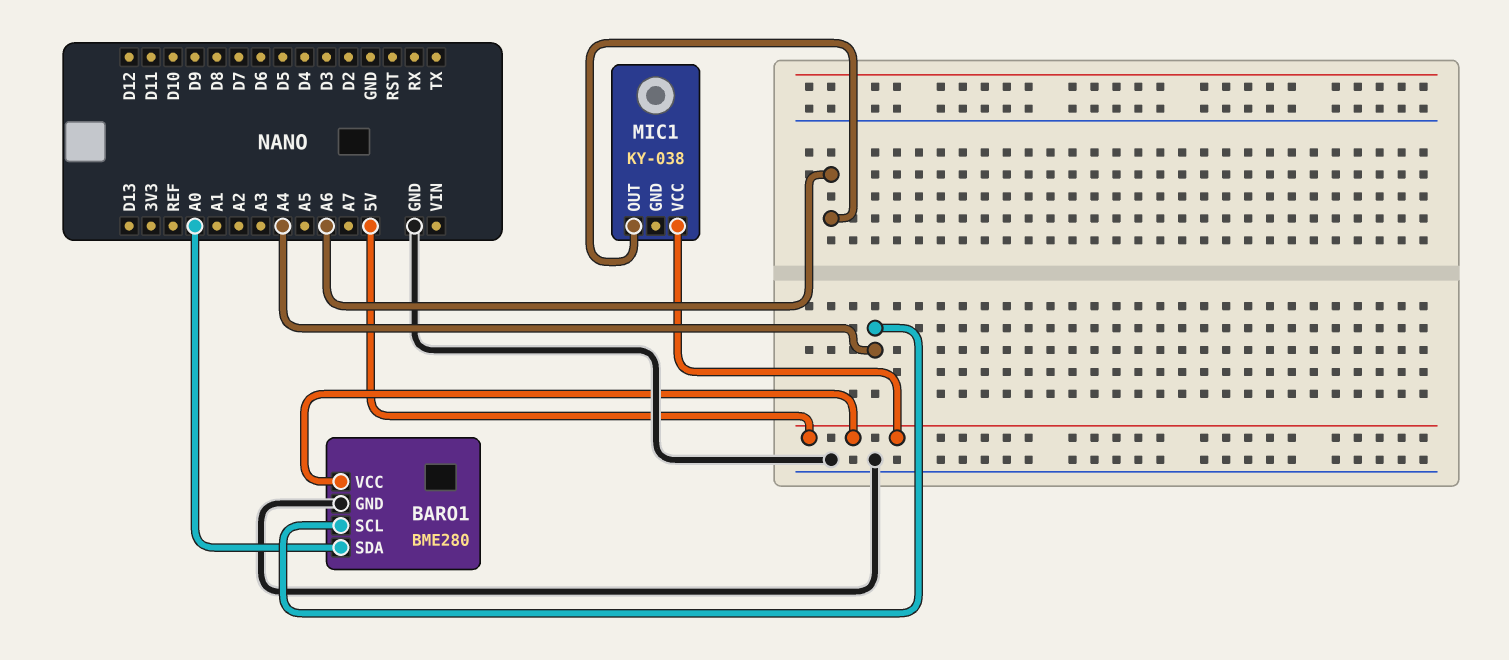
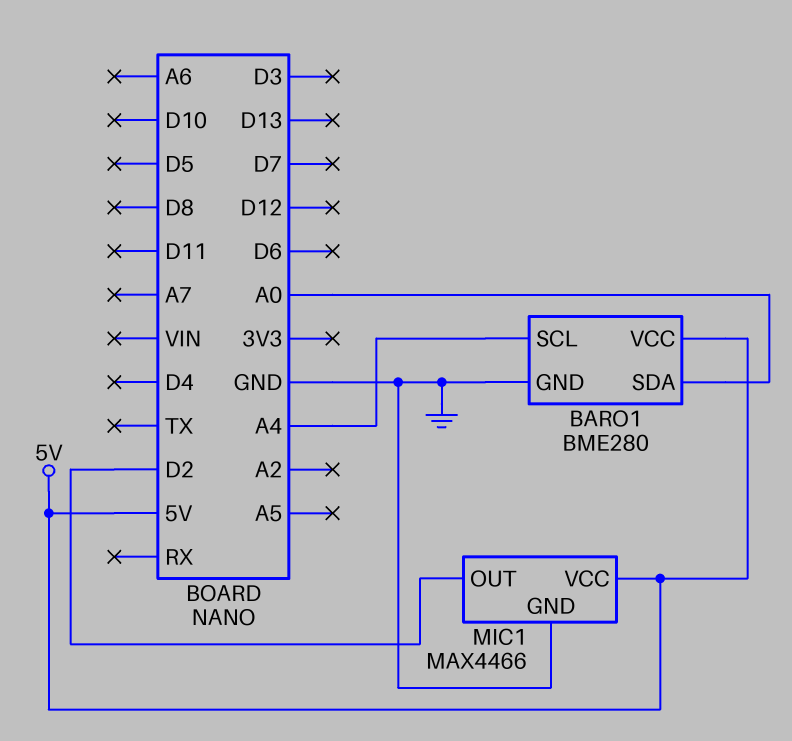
MIC1: KY-038 -> MAX4466
MIC1 pin GND: none -> GND
MIC1 pin OUT: A6 -> D2

